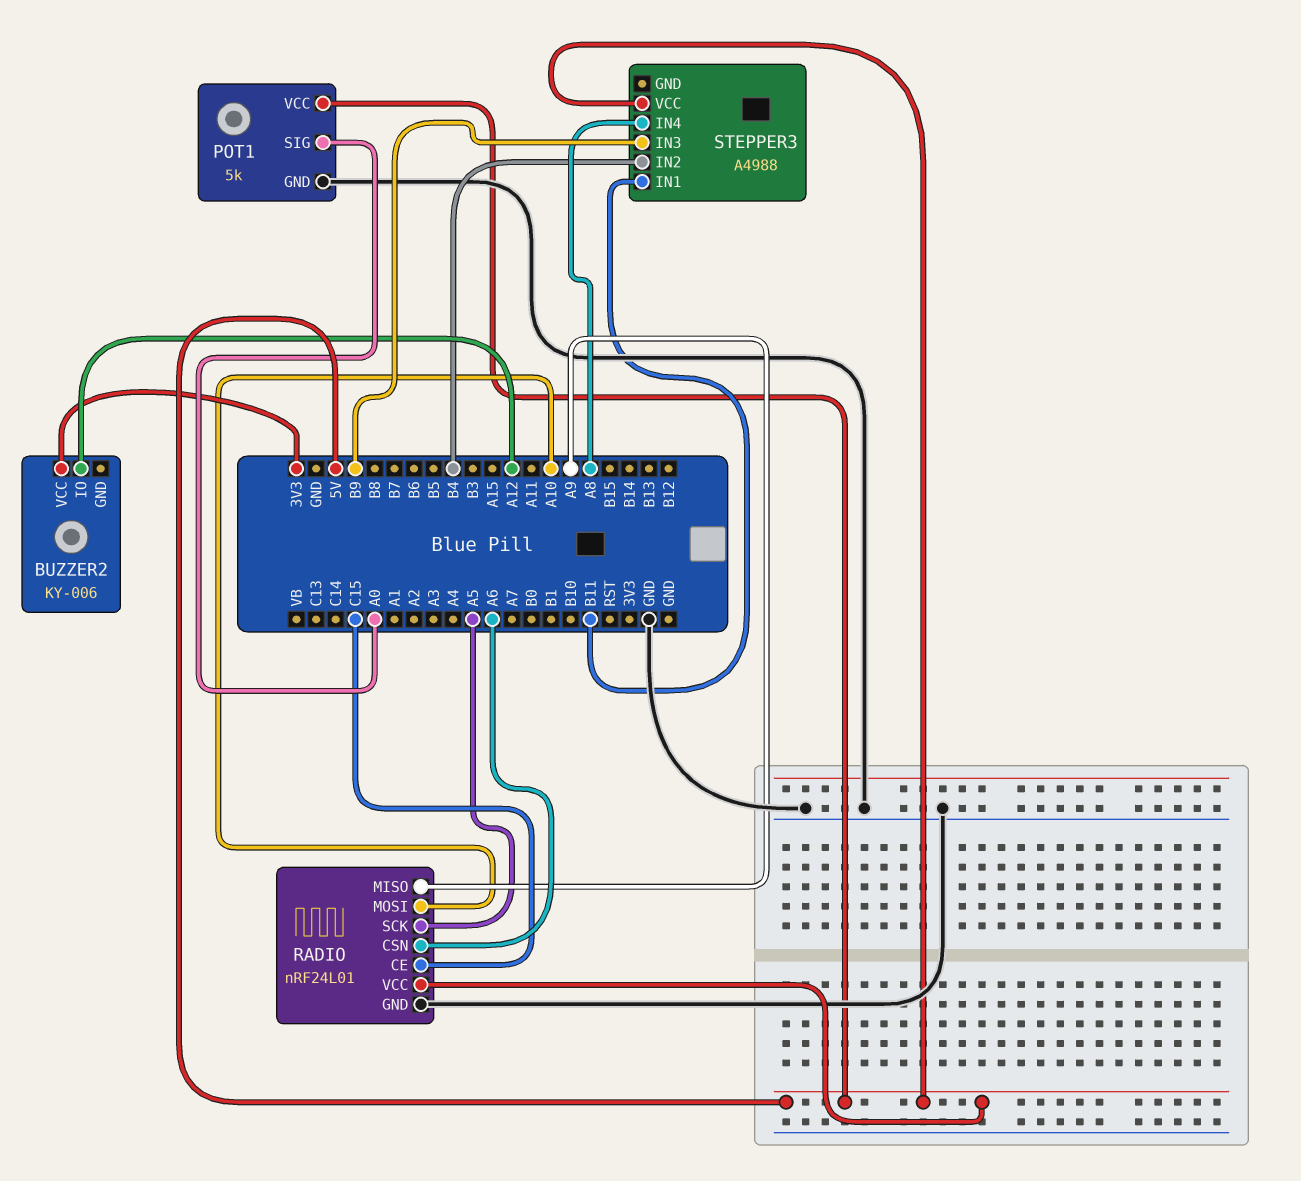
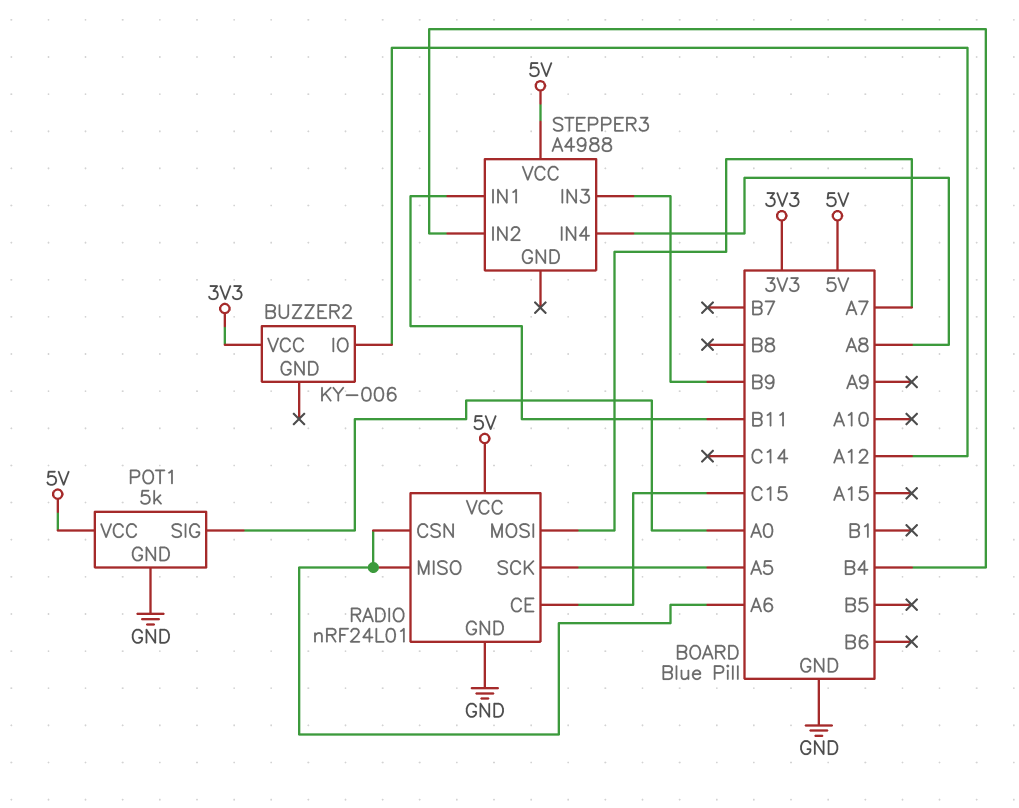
RADIO pin MISO: A9 -> A6
RADIO pin MOSI: A10 -> A7

